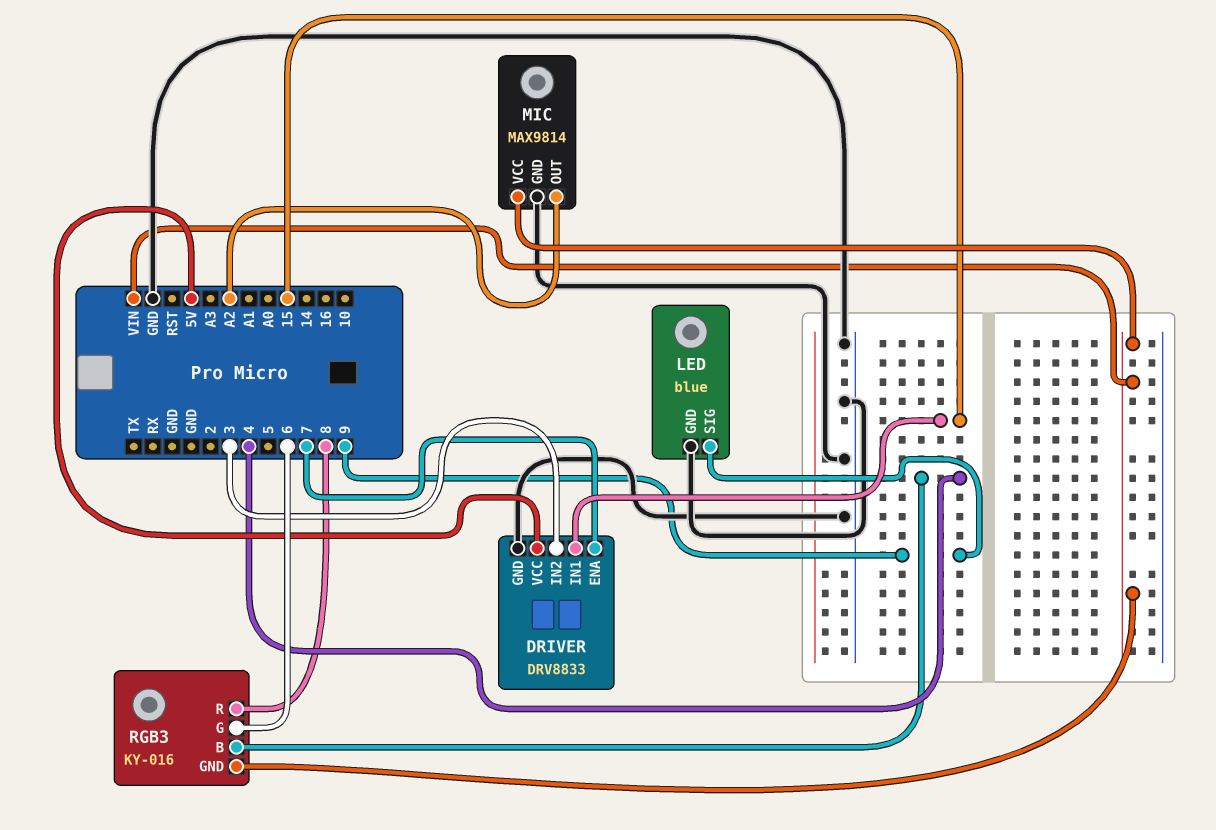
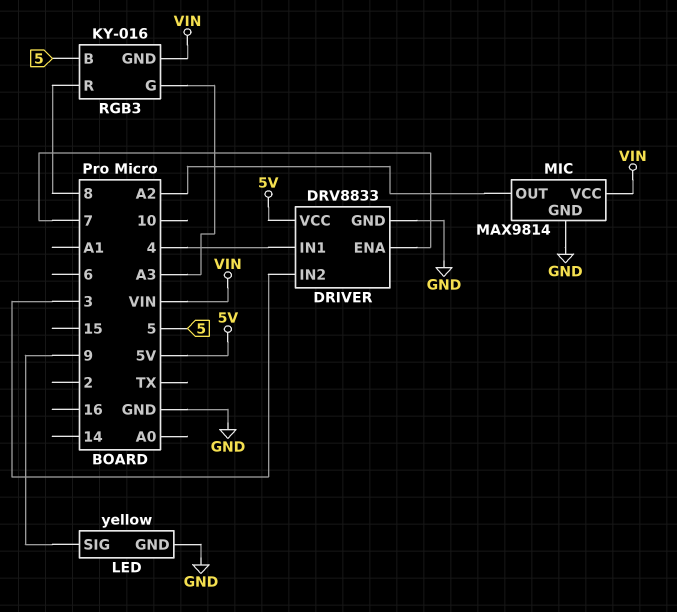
DRIVER pin IN1: 15 -> 4
LED: blue -> yellow
RGB3 pin B: 4 -> 5
RGB3 pin G: 6 -> A3

